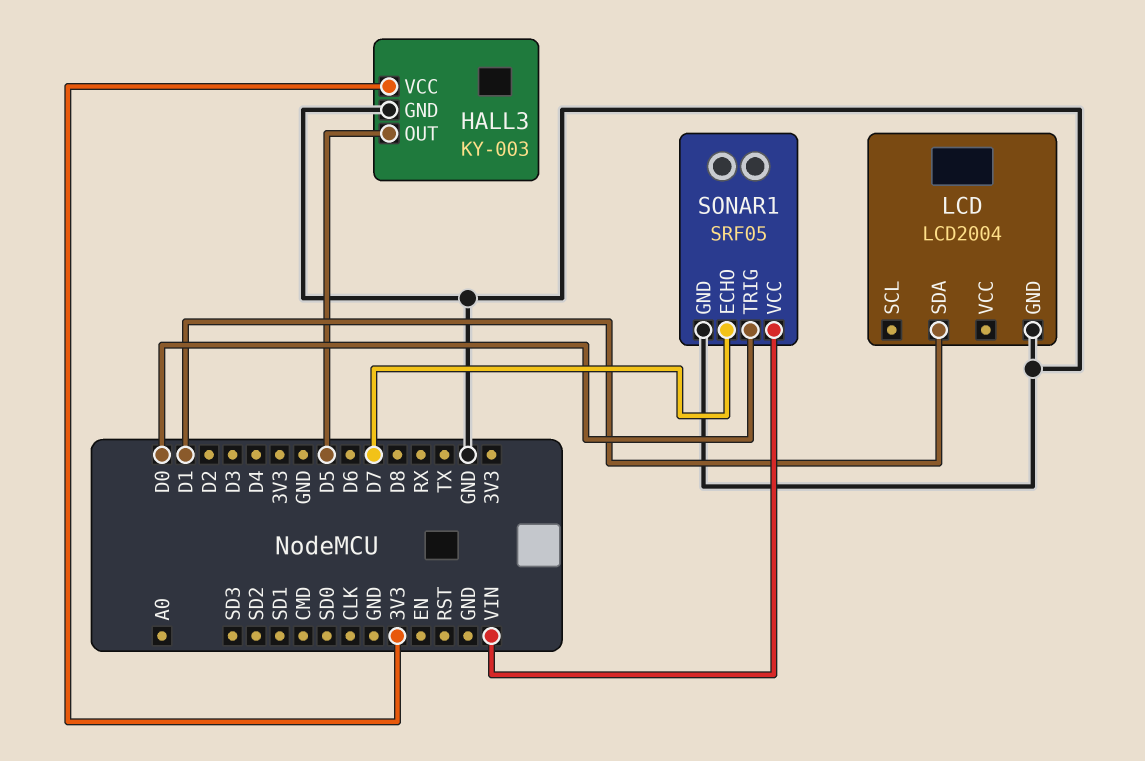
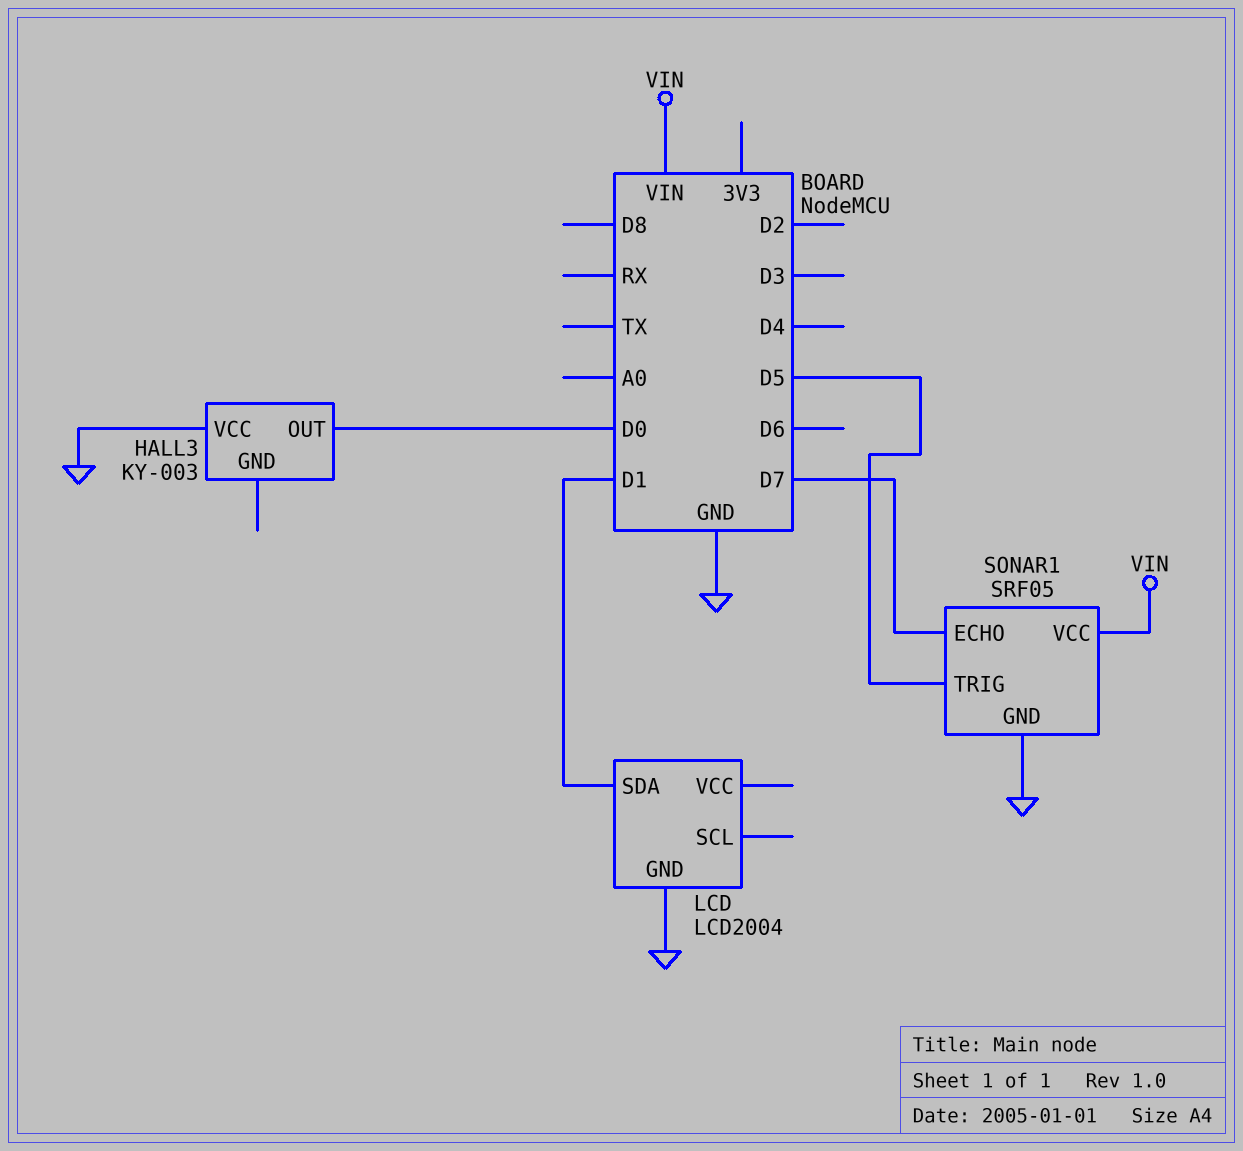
HALL3 pin GND: GND -> none
HALL3 pin OUT: D5 -> D0
HALL3 pin VCC: 3V3 -> GND
SONAR1 pin TRIG: D0 -> D5

